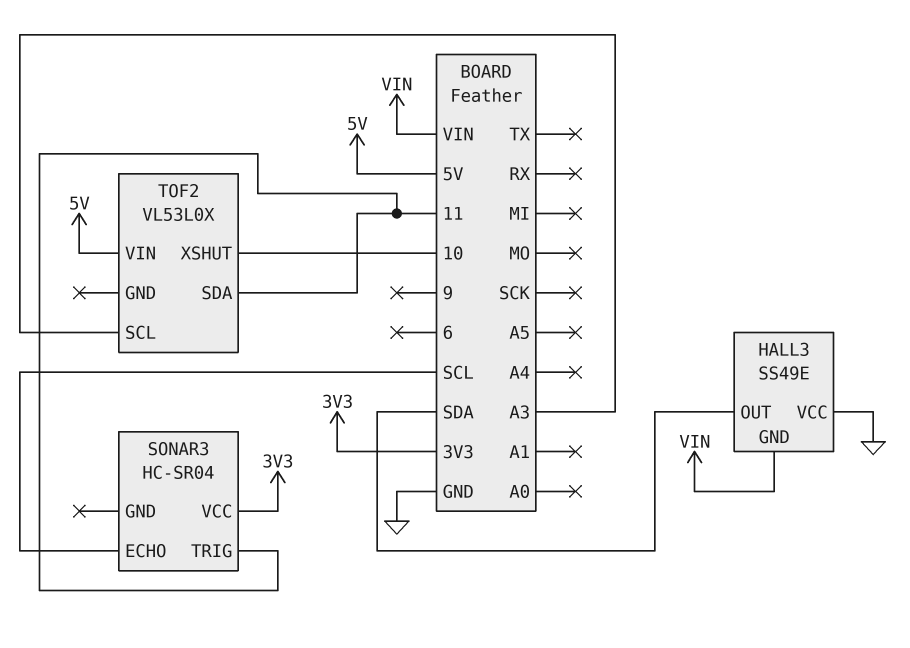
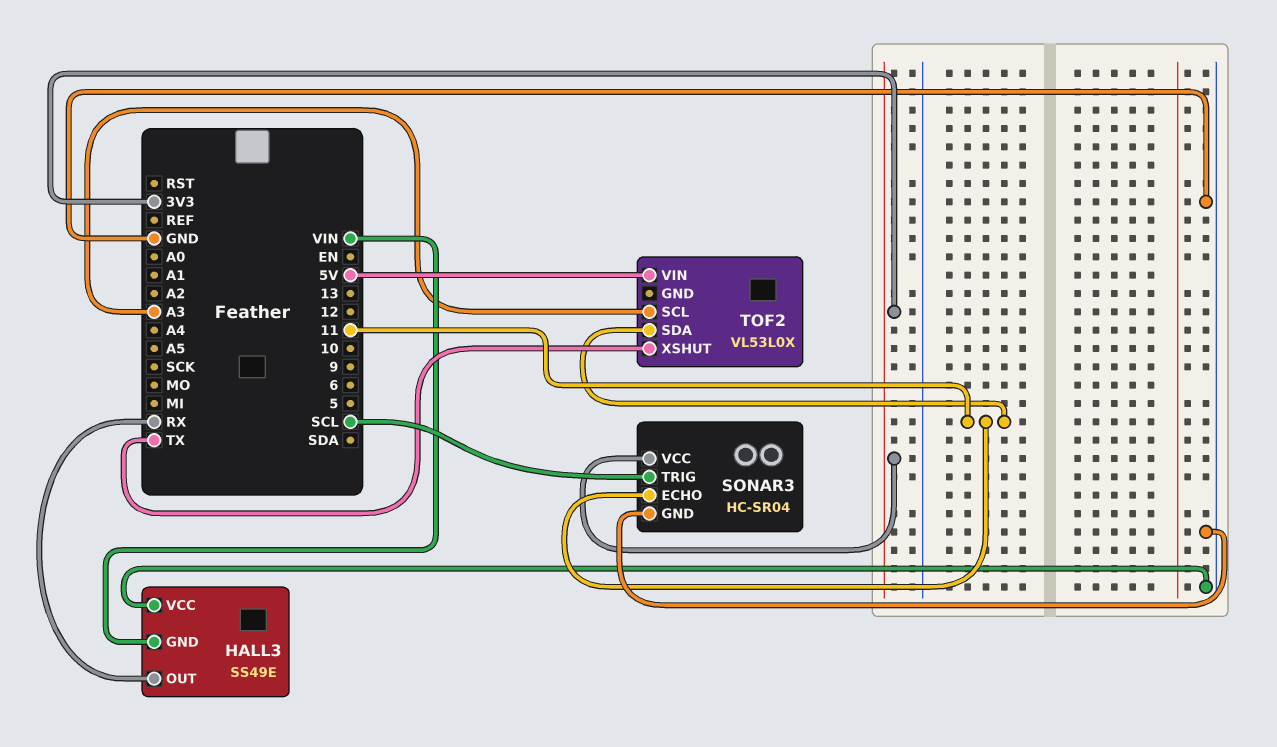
HALL3 pin OUT: SDA -> RX
SONAR3 pin ECHO: SCL -> 11
SONAR3 pin GND: none -> GND
SONAR3 pin TRIG: 11 -> SCL
TOF2 pin XSHUT: 10 -> TX

